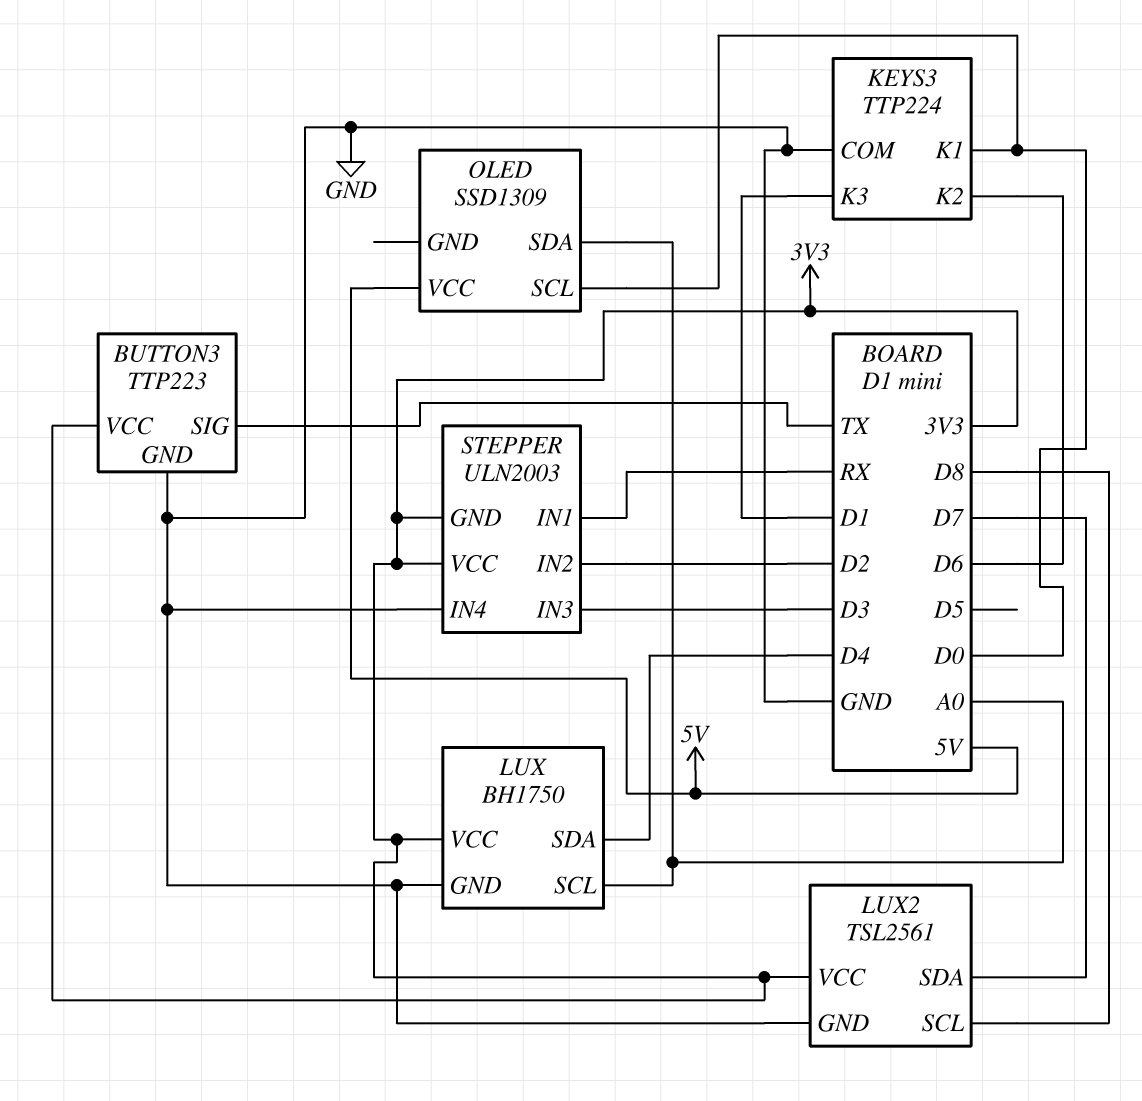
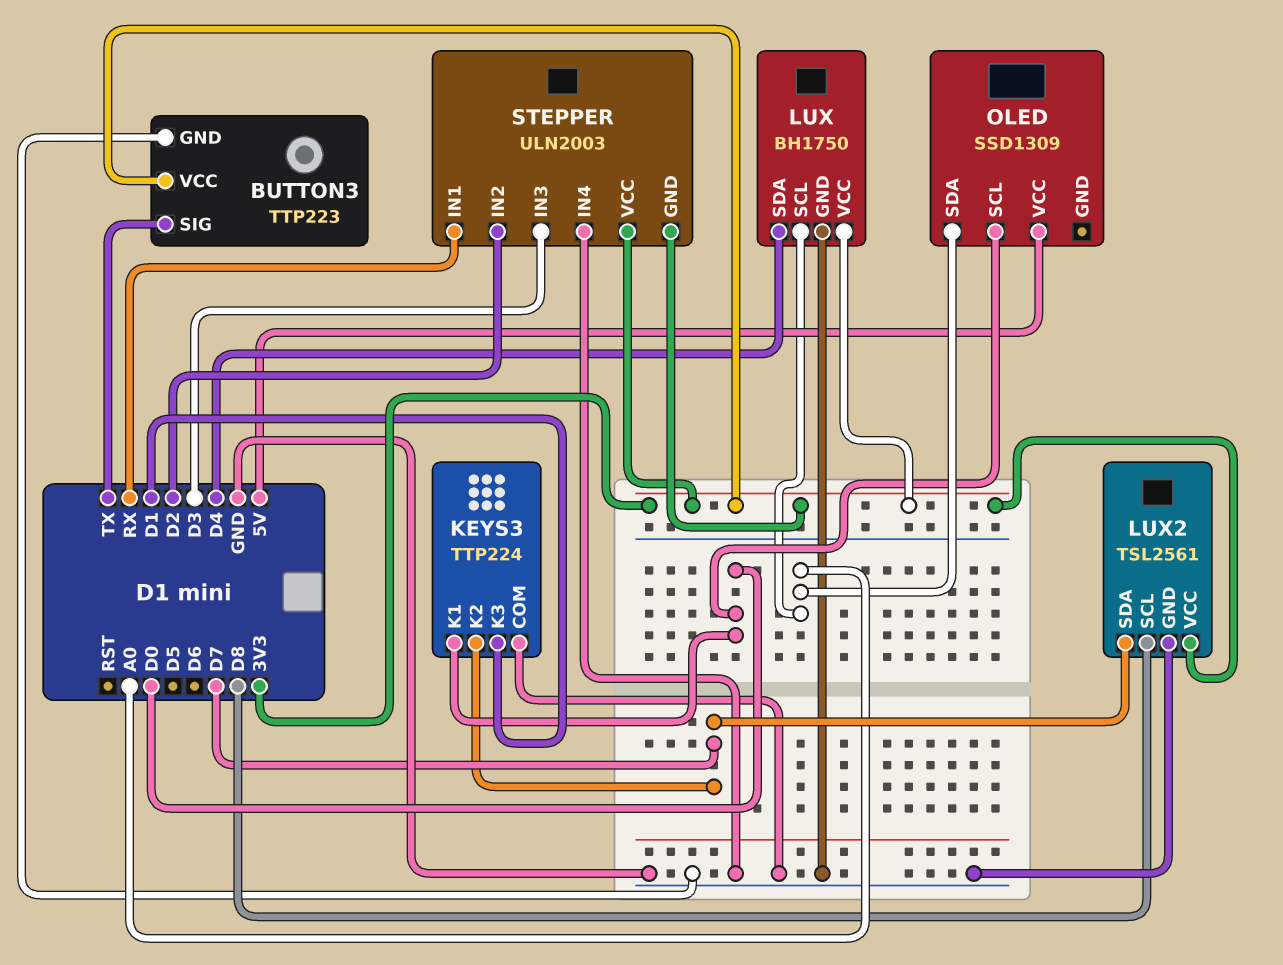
KEYS3 pin K2: D6 -> D7

